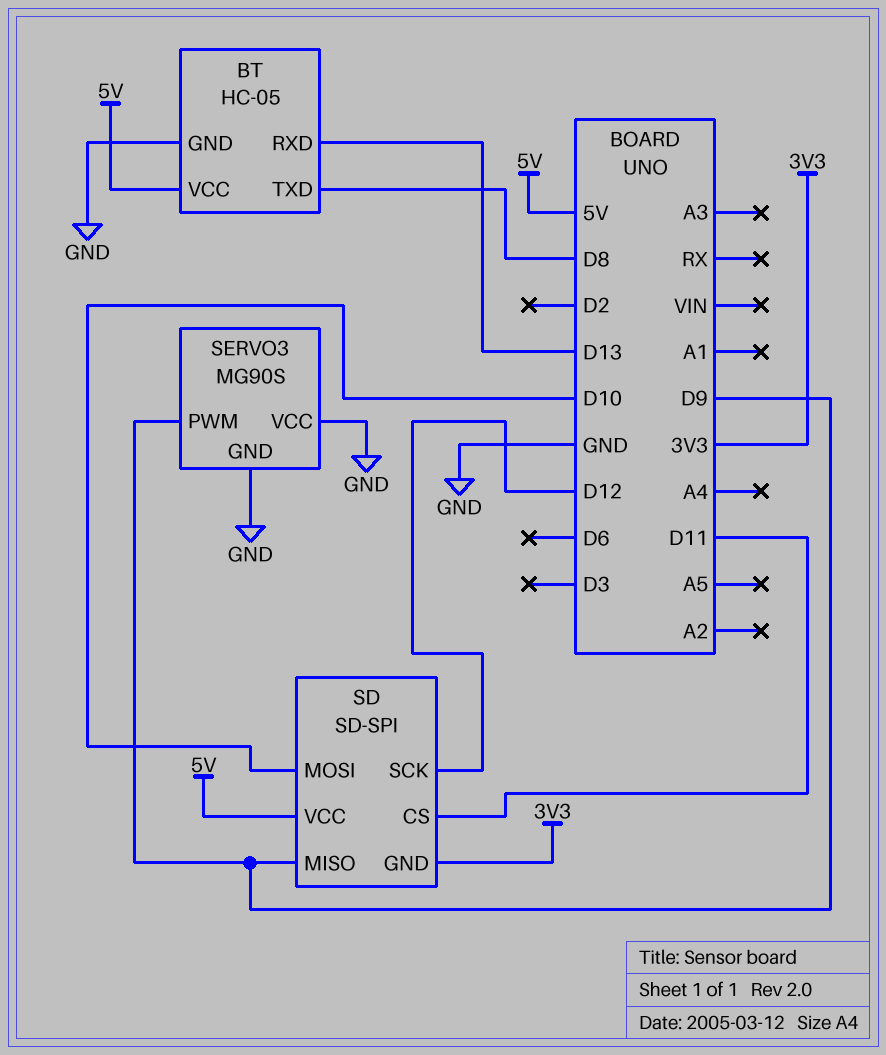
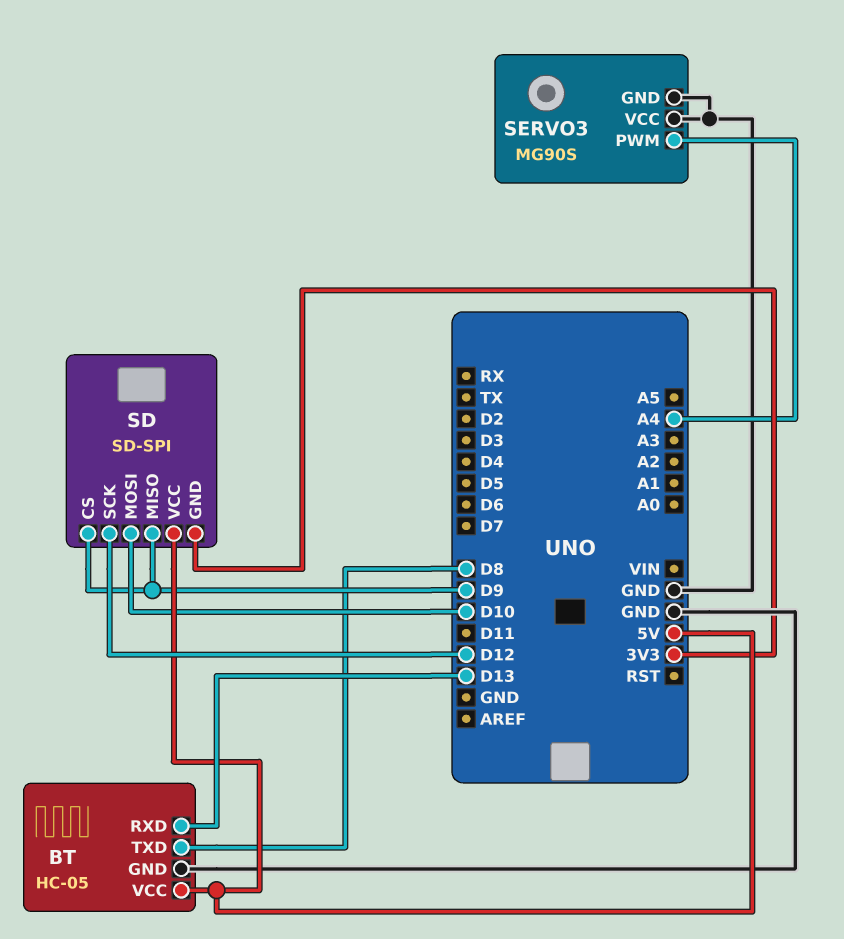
SD pin CS: D11 -> D9
SERVO3 pin PWM: D9 -> A4

